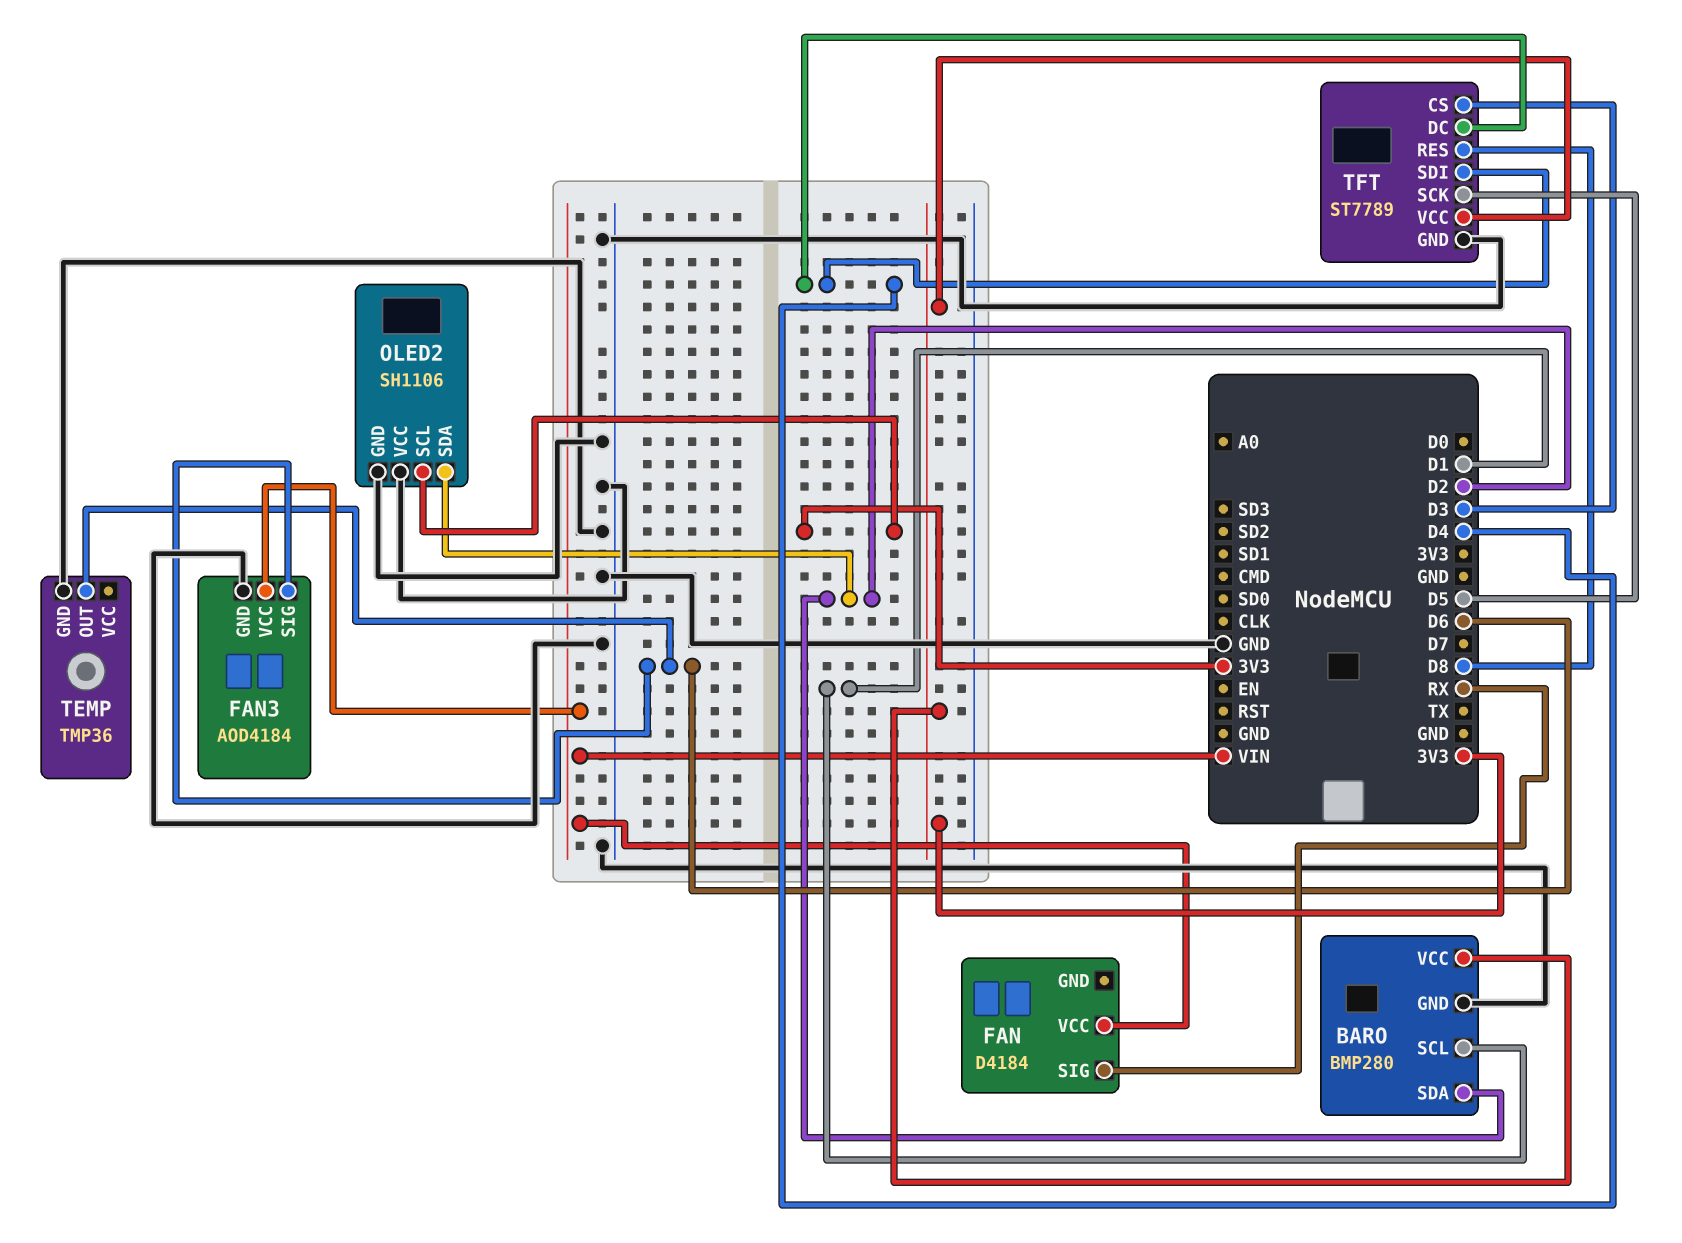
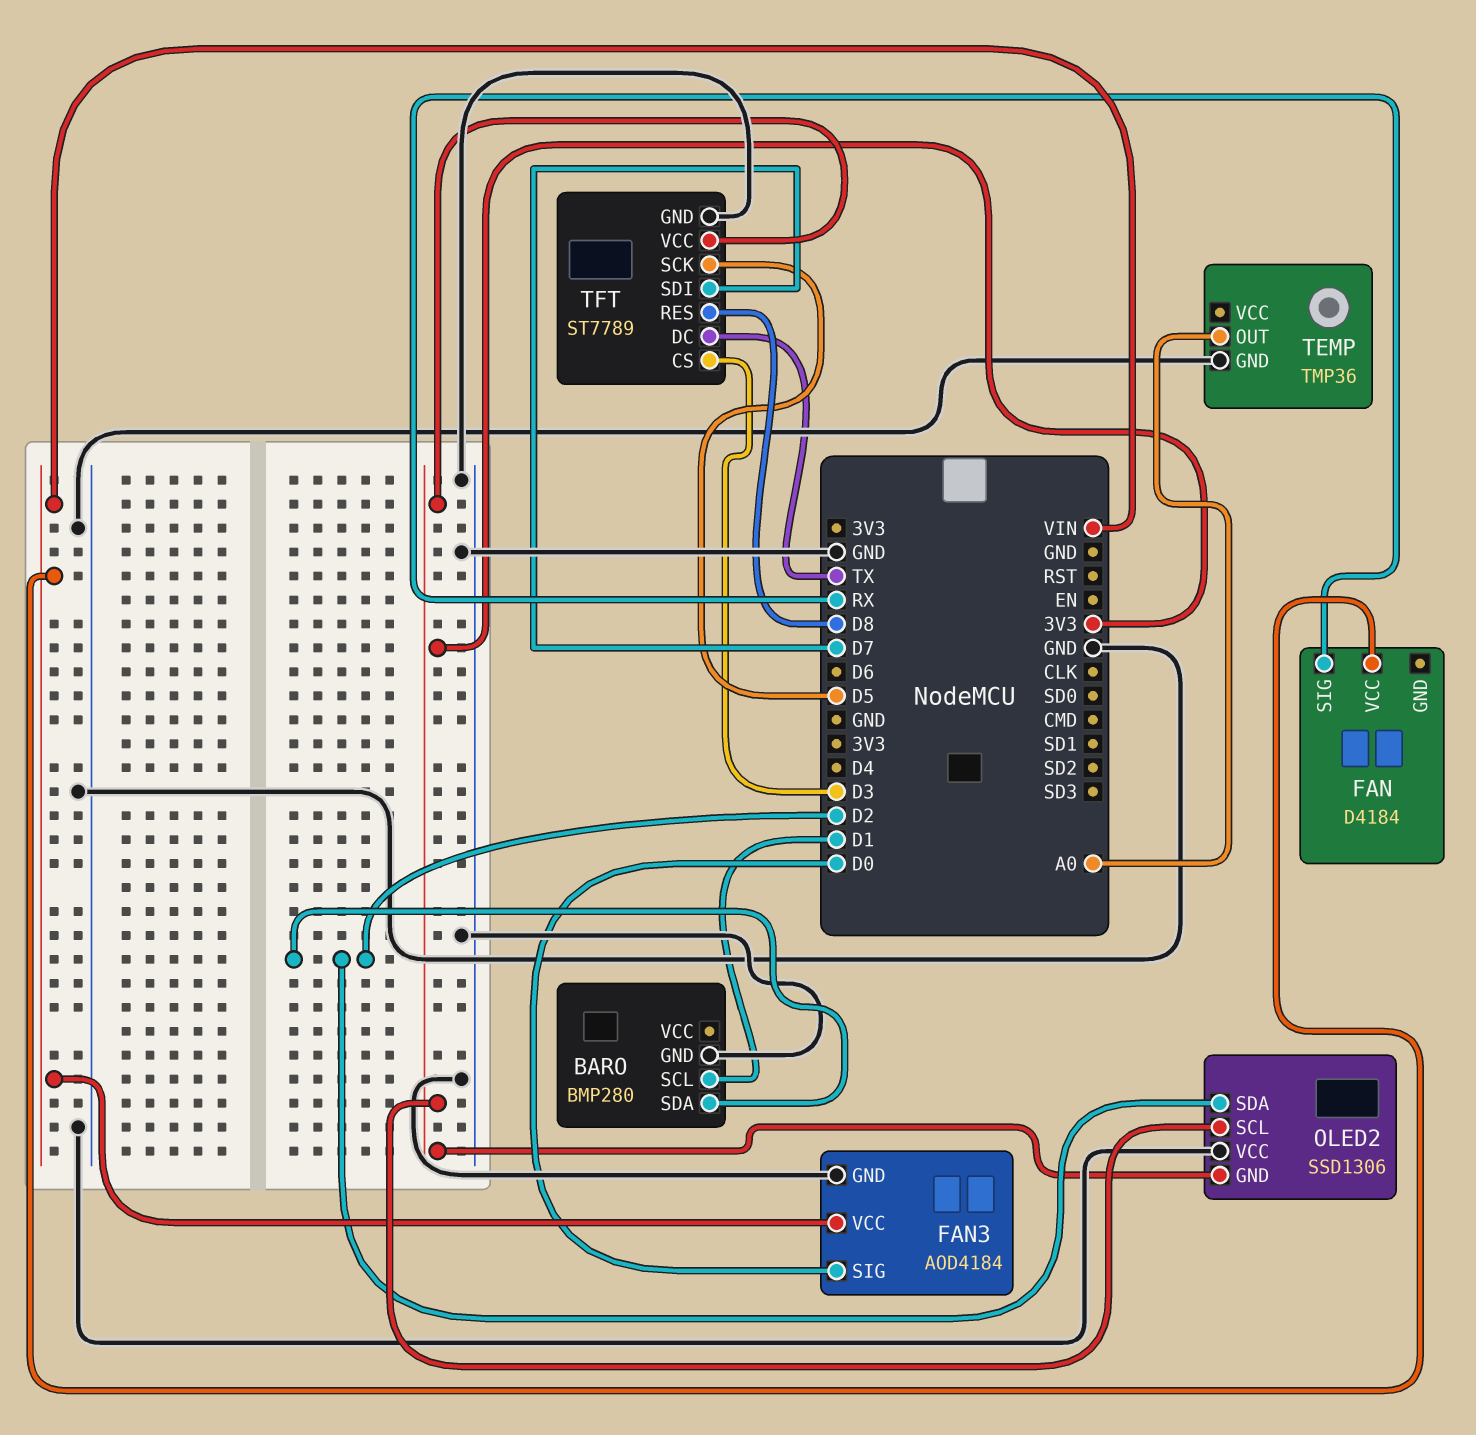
BARO pin VCC: 3V3 -> none
FAN3 pin SIG: D6 -> D0
OLED2: SH1106 -> SSD1306
OLED2 pin GND: GND -> 3V3
TEMP pin OUT: D6 -> A0
TFT pin DC: D4 -> TX
TFT pin SDI: D4 -> D7

